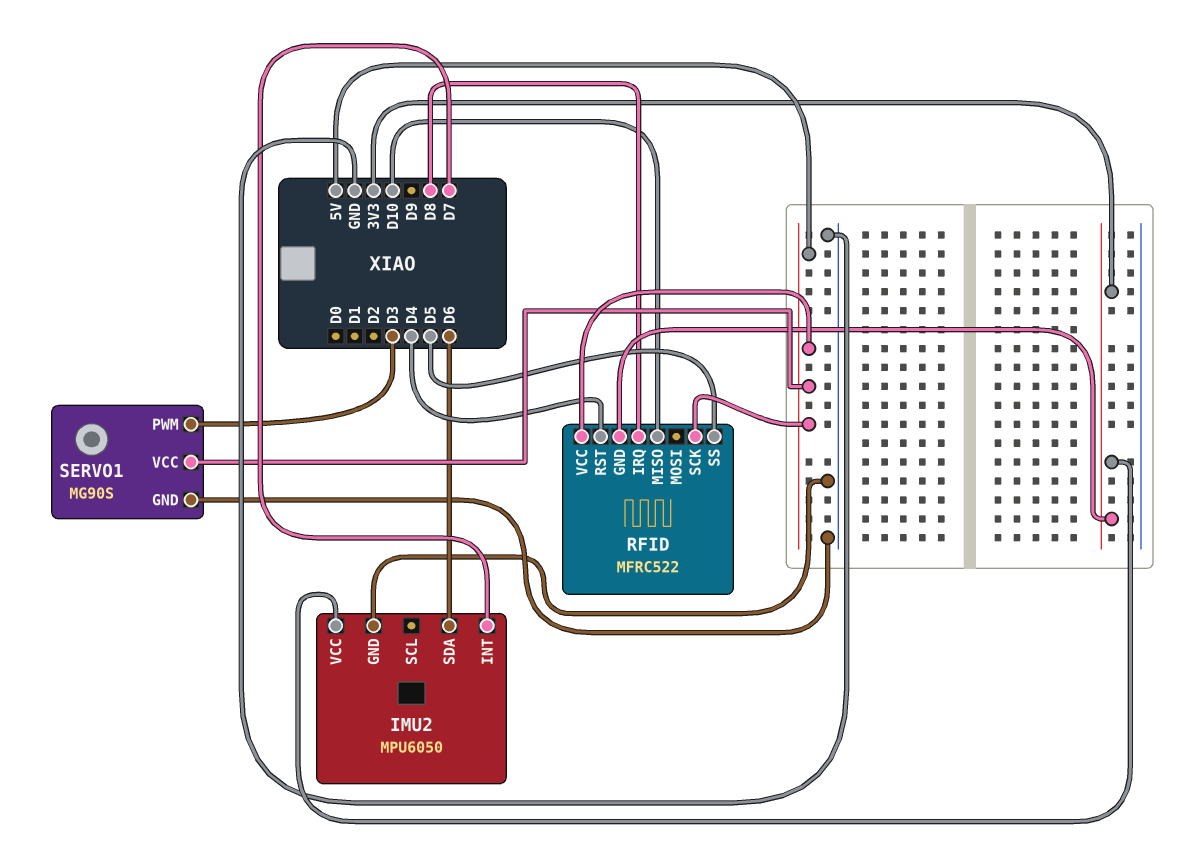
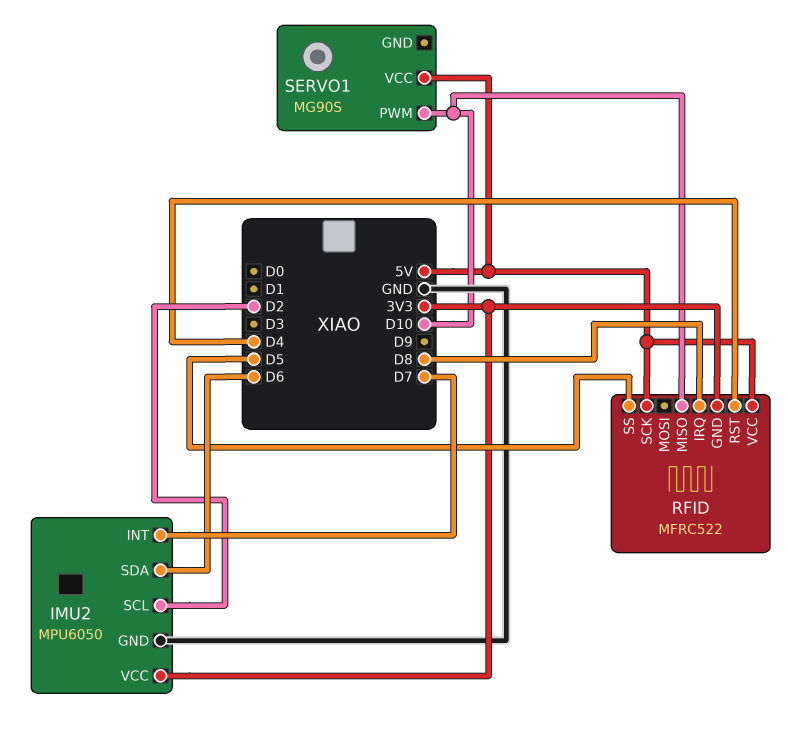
IMU2 pin SCL: none -> D2
SERVO1 pin GND: GND -> none
SERVO1 pin PWM: D3 -> D10

